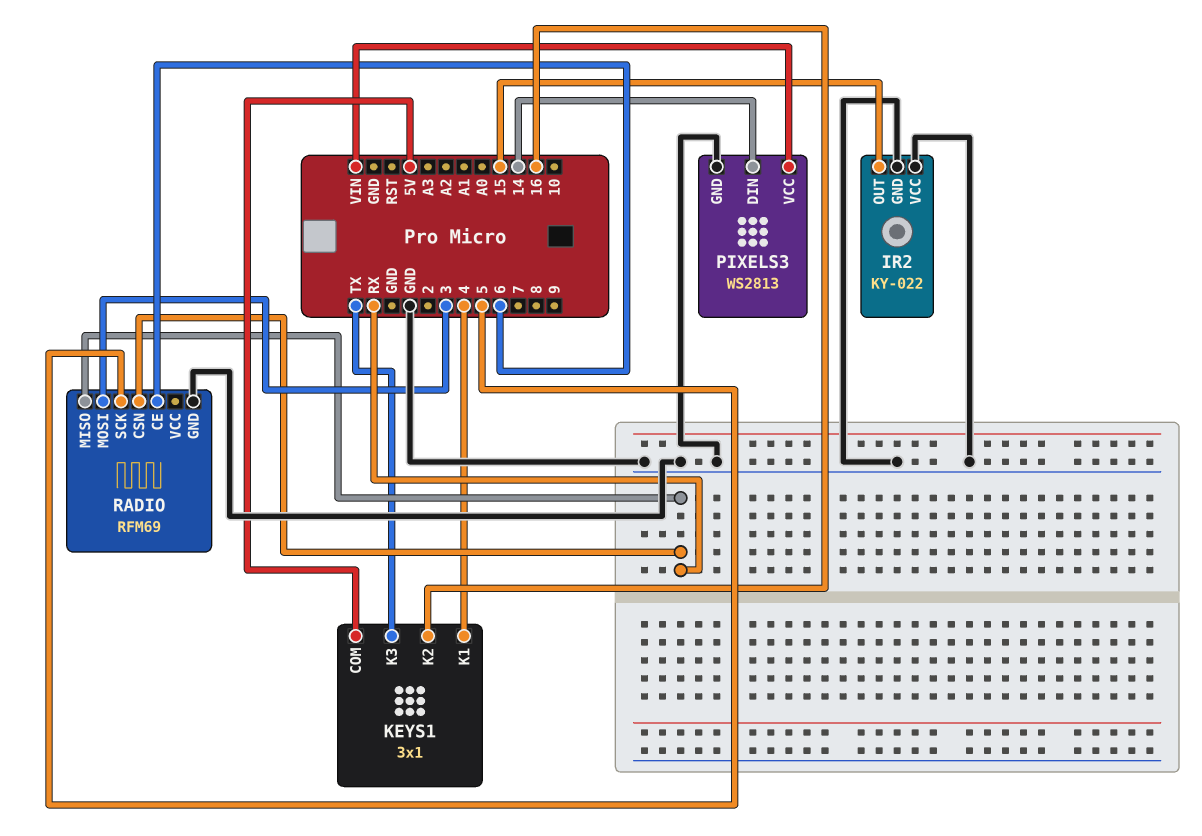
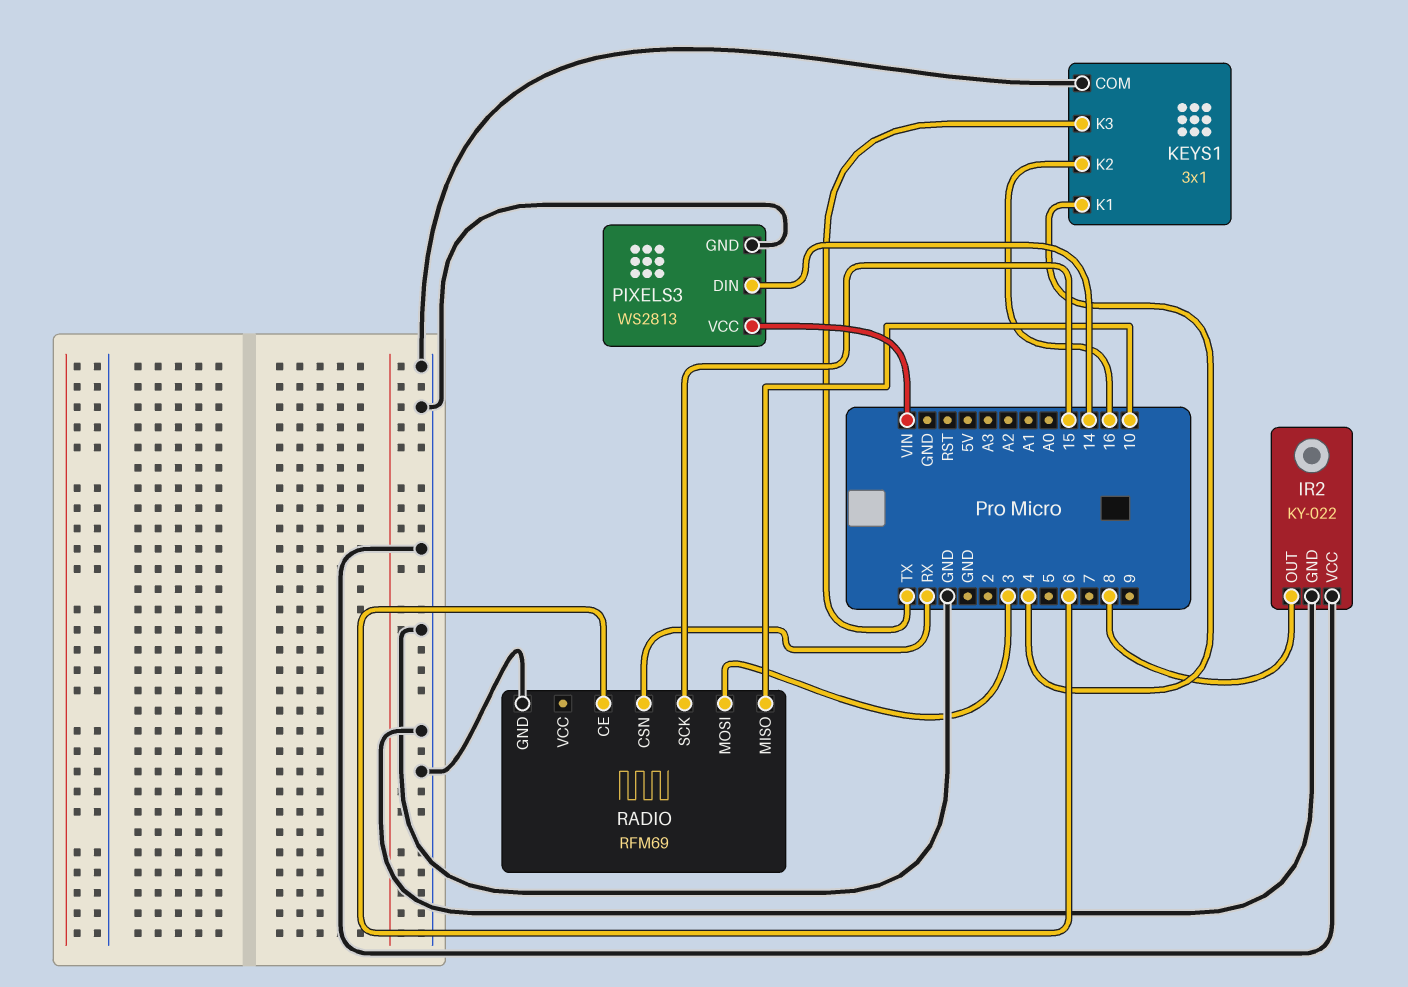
IR2 pin OUT: 15 -> 8
KEYS1 pin COM: 5V -> GND
RADIO pin MISO: RX -> 10
RADIO pin SCK: 5 -> 15

